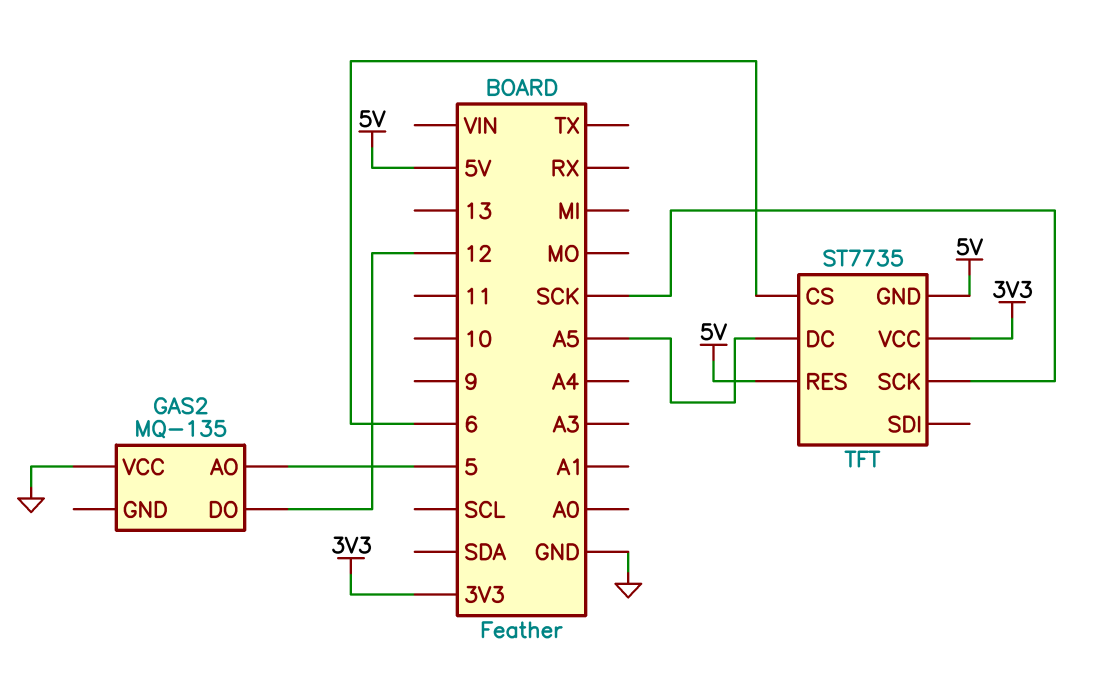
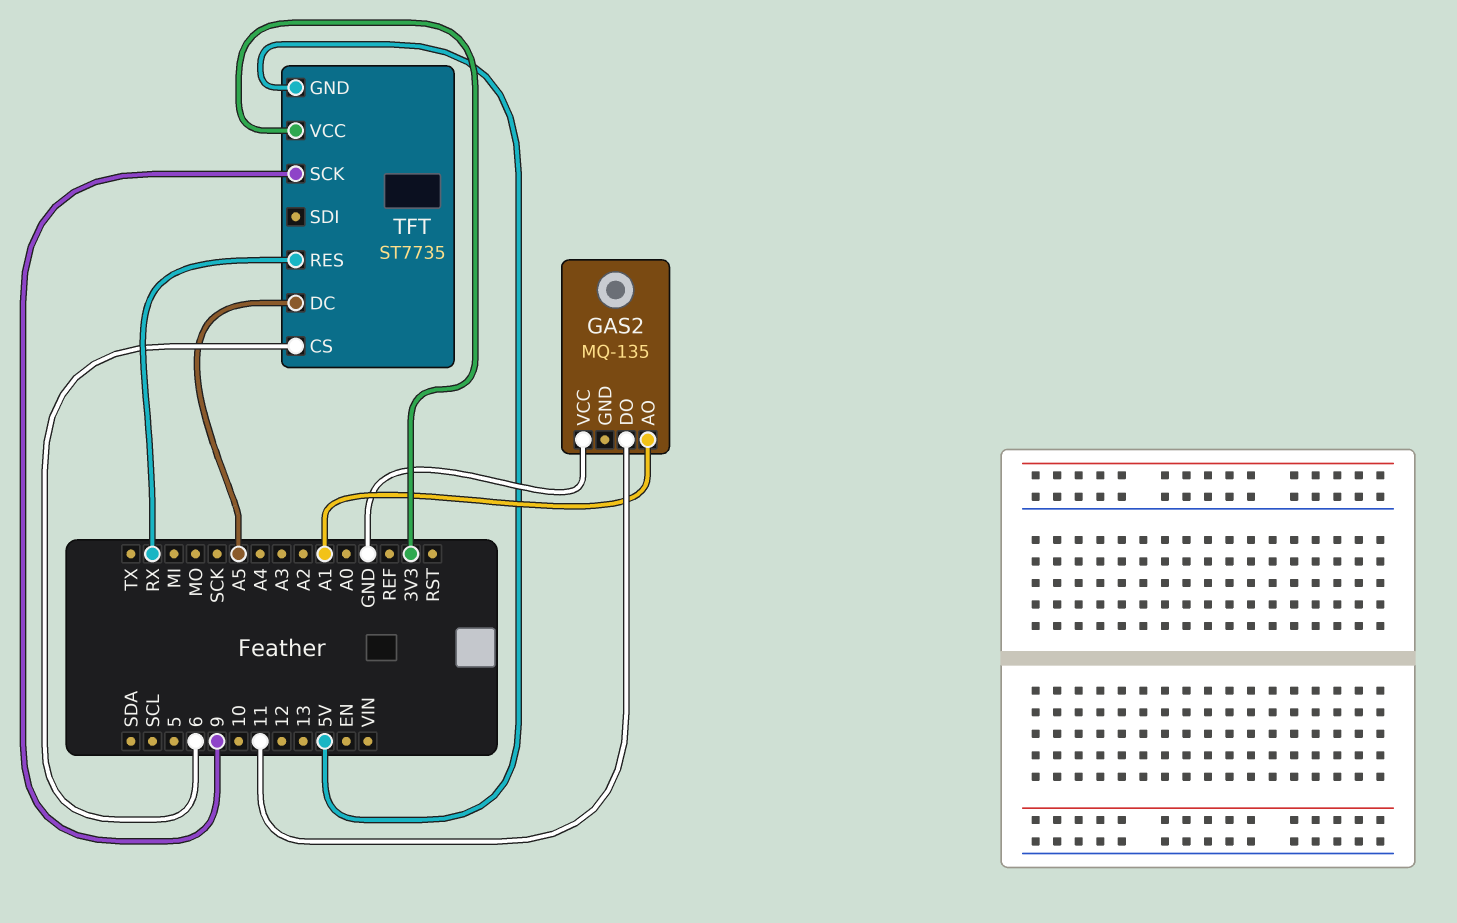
GAS2 pin AO: 5 -> A1
GAS2 pin DO: 12 -> 11
TFT pin RES: 5V -> RX
TFT pin SCK: SCK -> 9

